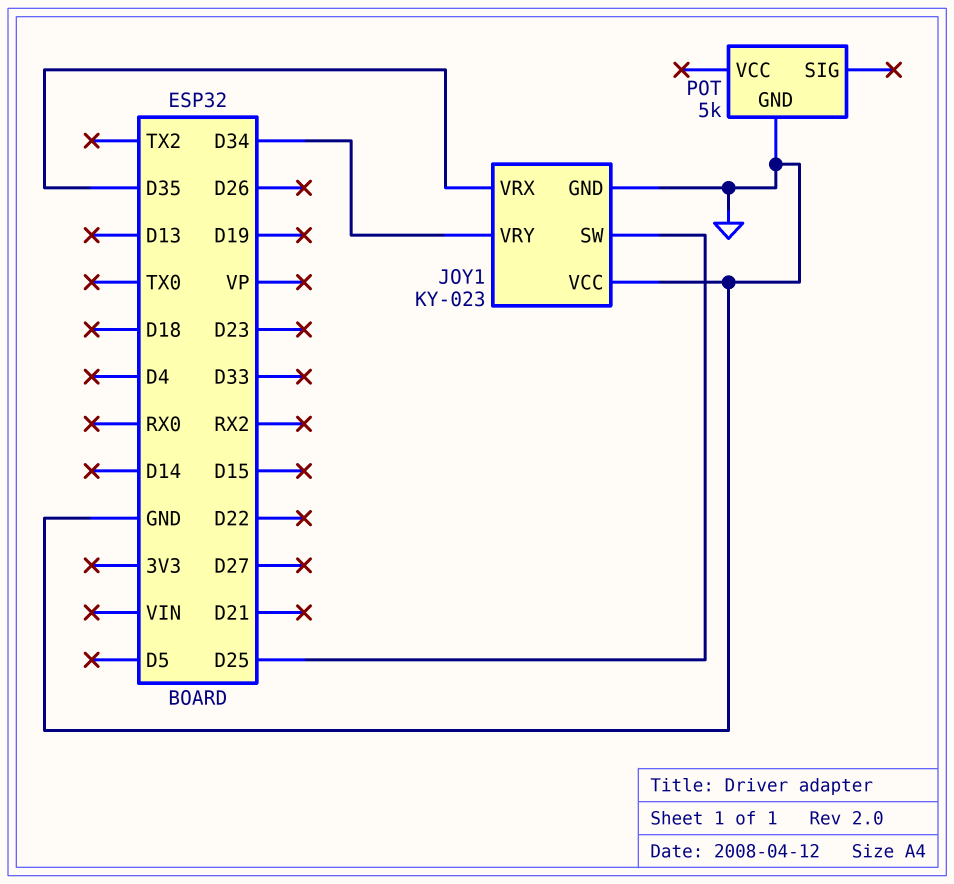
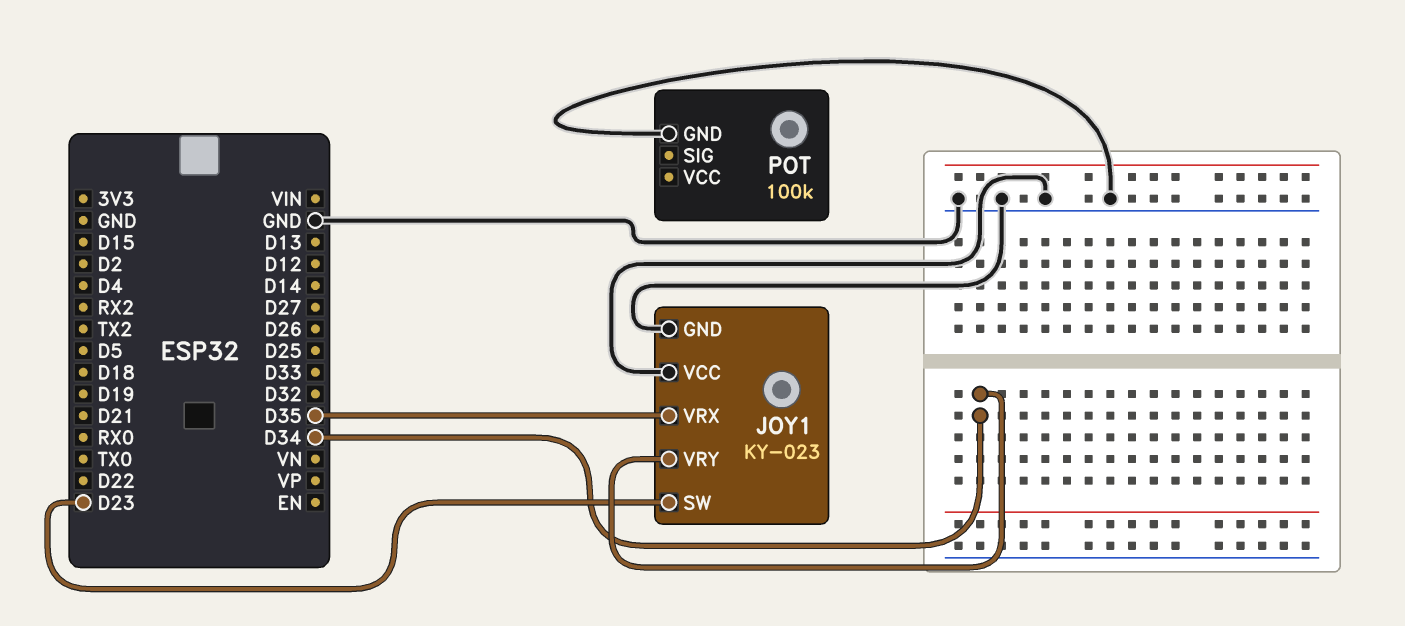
JOY1 pin SW: D25 -> D23
POT: 5k -> 100k

